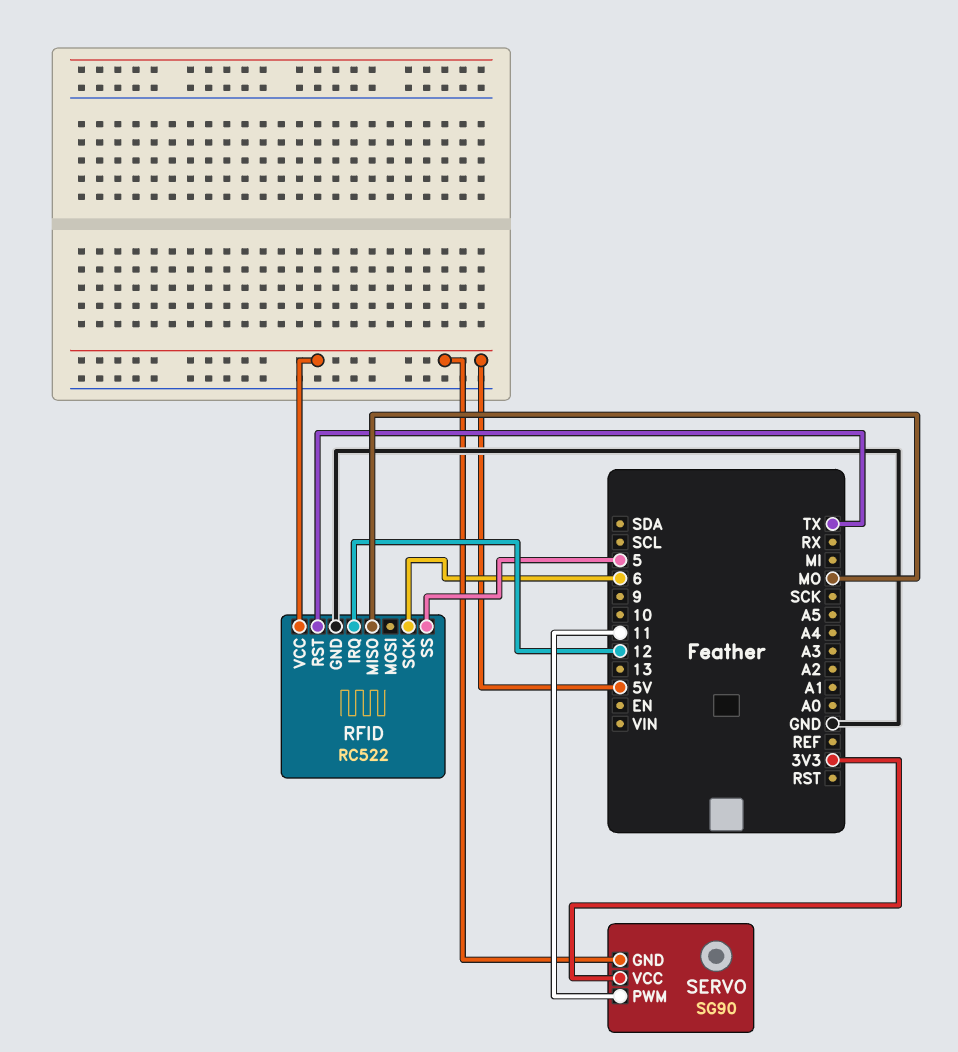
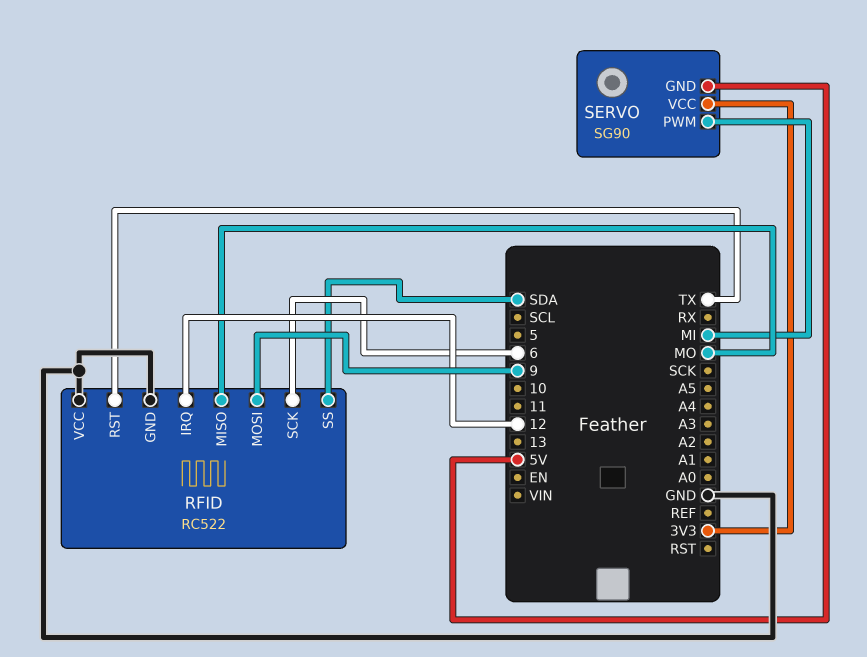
RFID pin MOSI: none -> 9
RFID pin SS: 5 -> SDA
RFID pin VCC: 5V -> GND
SERVO pin PWM: 11 -> MI

